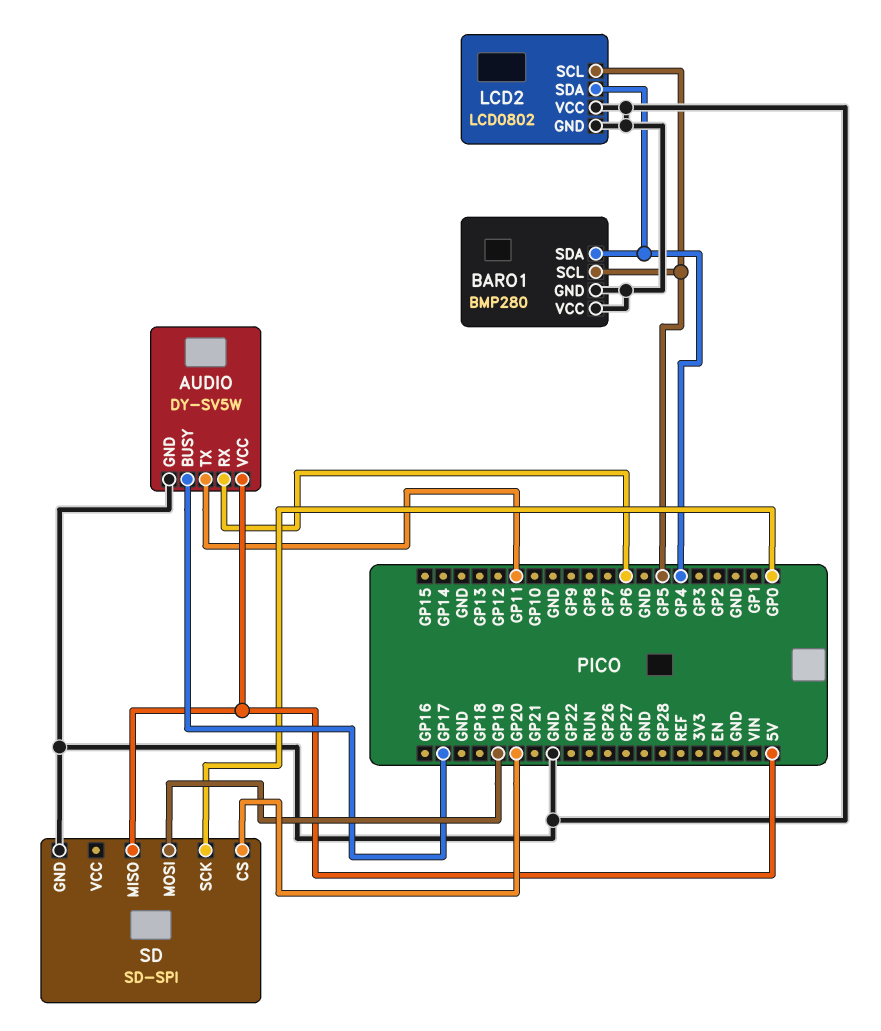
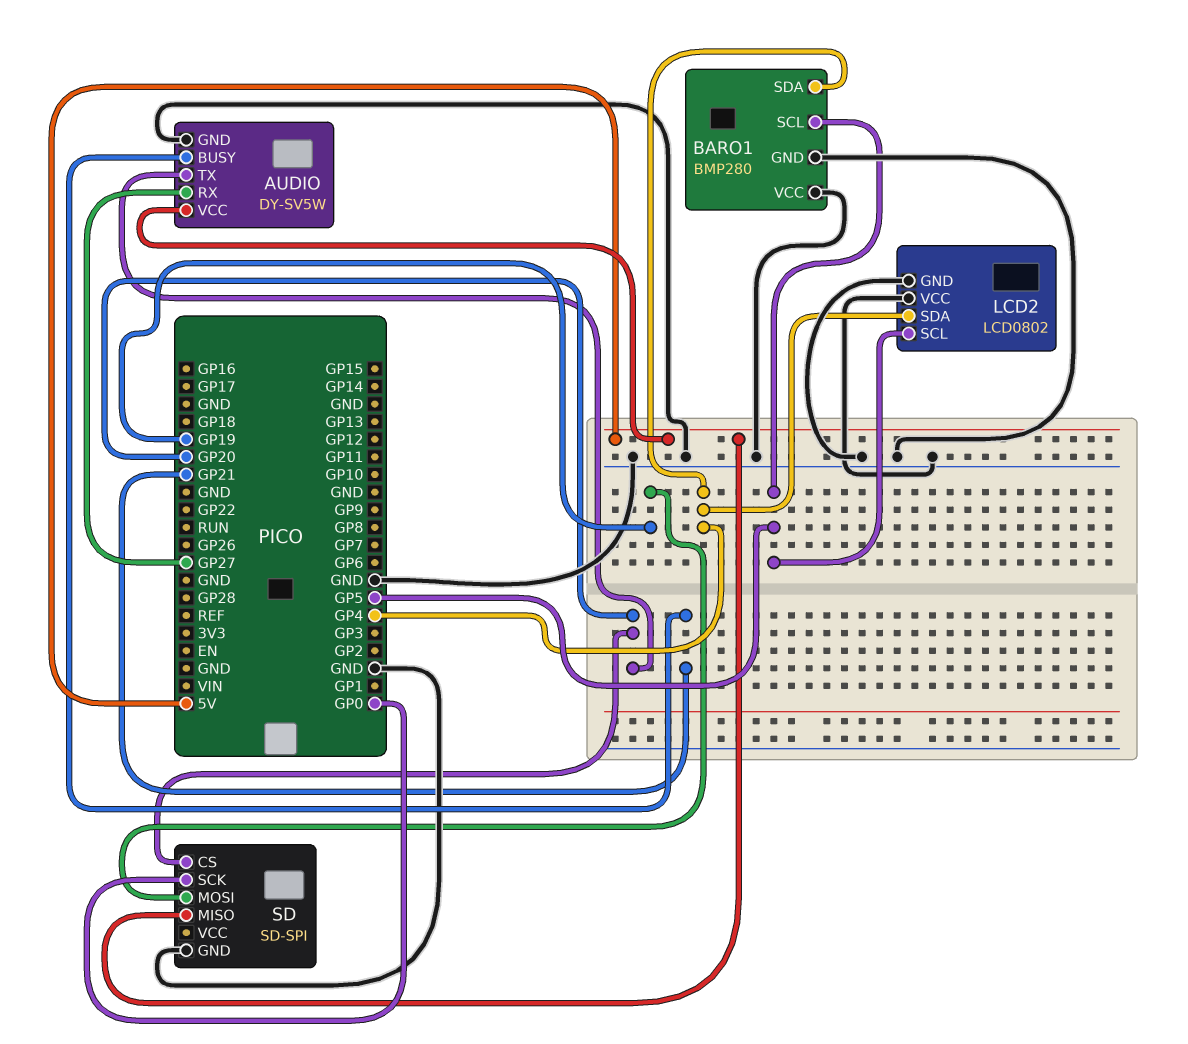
AUDIO pin BUSY: GP17 -> GP21
AUDIO pin RX: GP6 -> GP27
AUDIO pin TX: GP11 -> GP20

